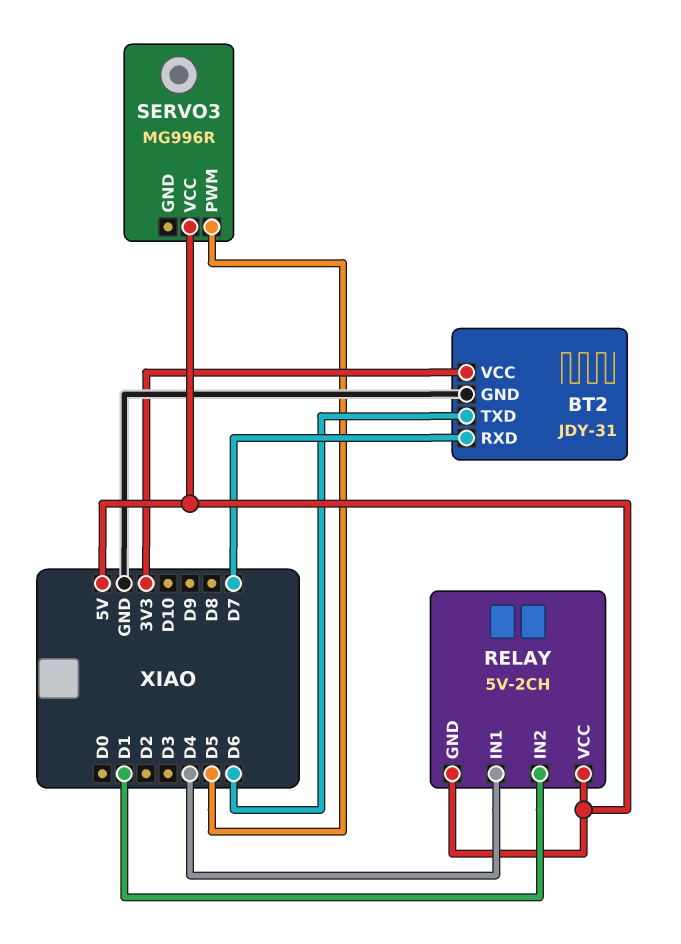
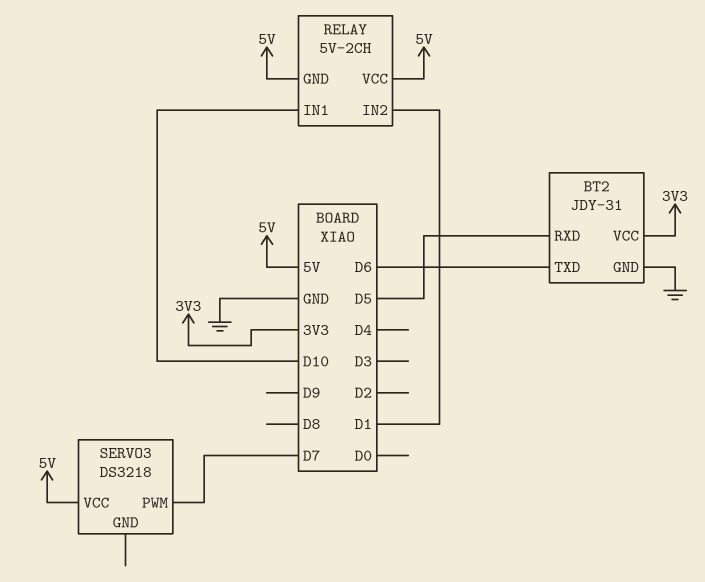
BT2 pin RXD: D7 -> D5
RELAY pin IN1: D4 -> D10
SERVO3: MG996R -> DS3218
SERVO3 pin PWM: D5 -> D7

